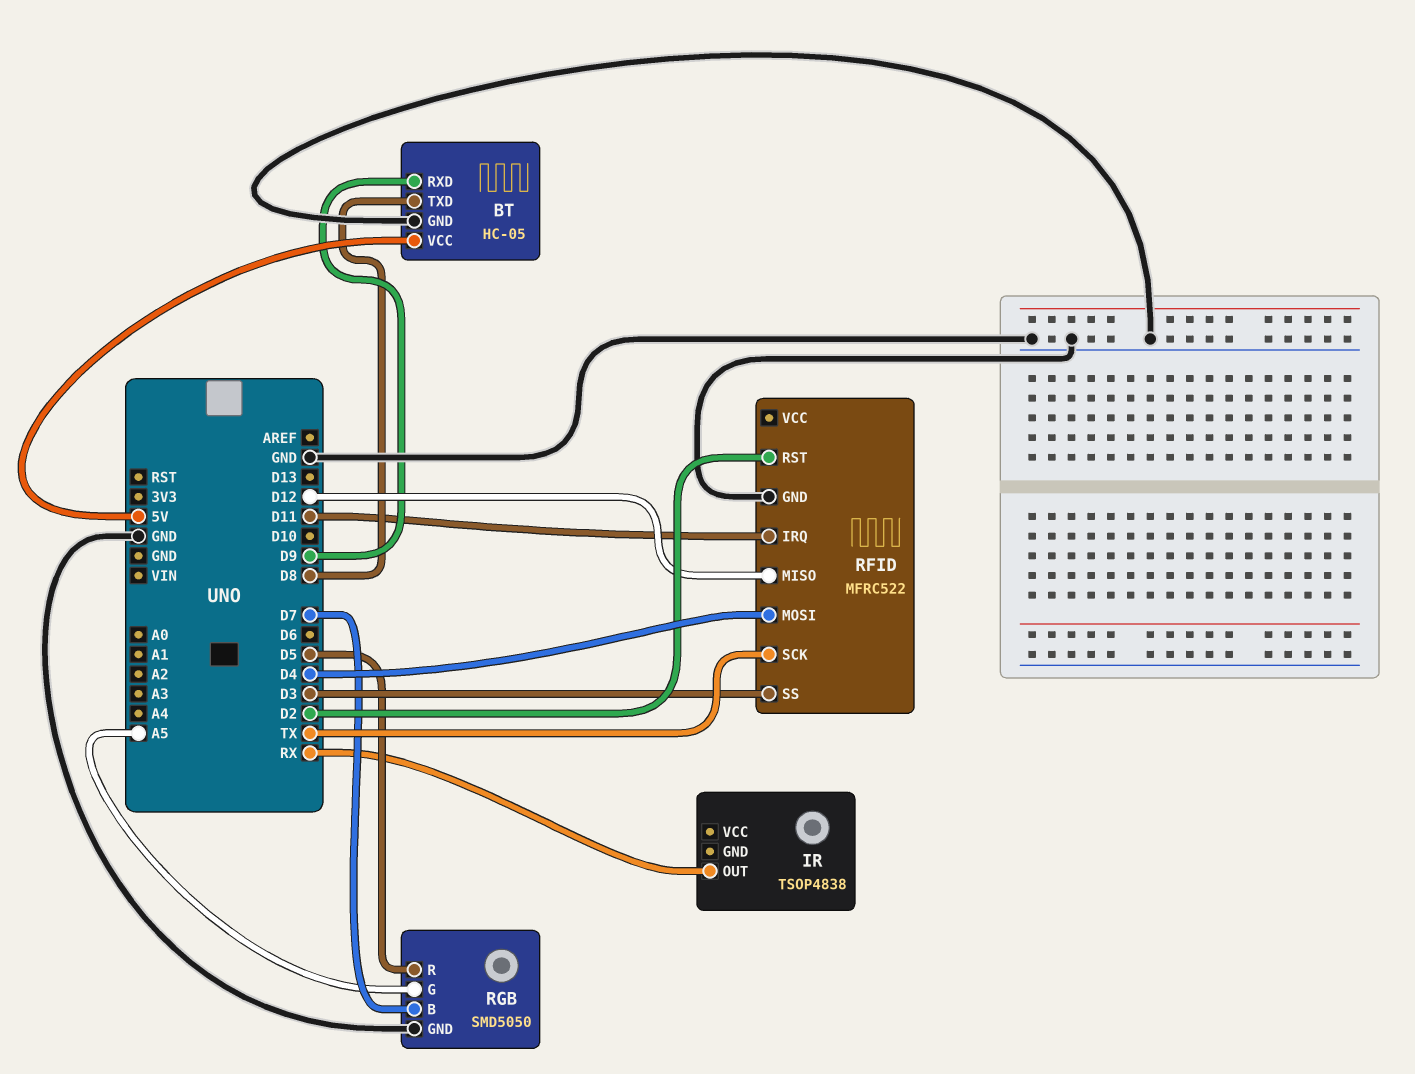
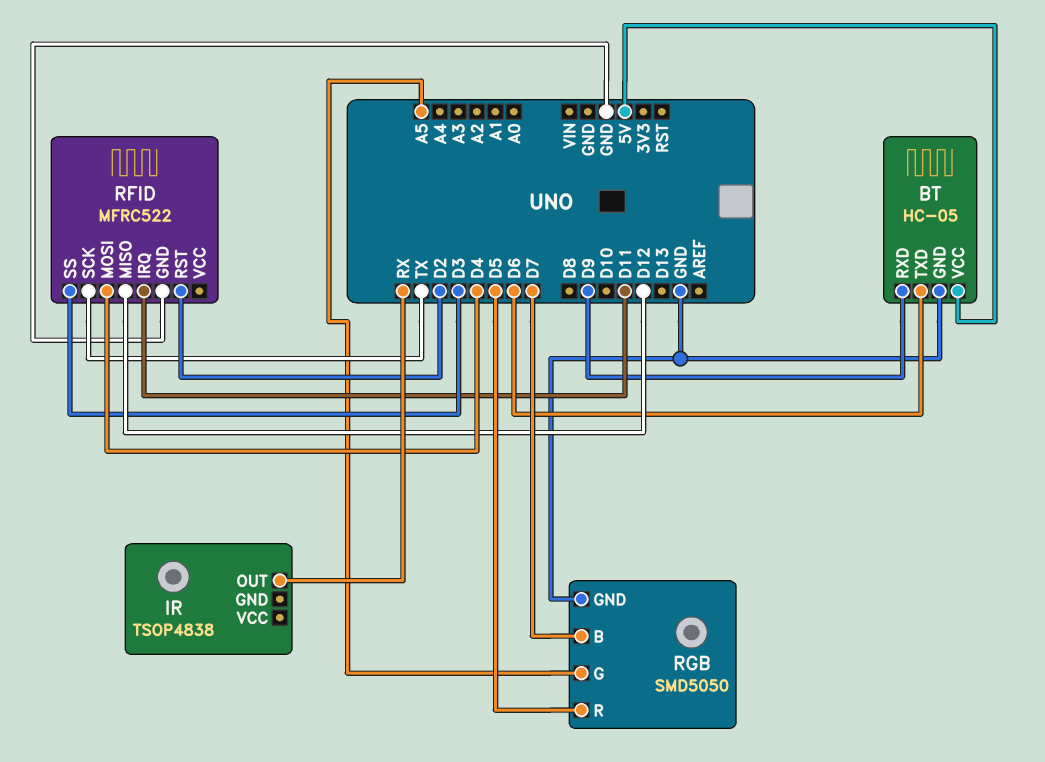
BT pin TXD: D8 -> D6

